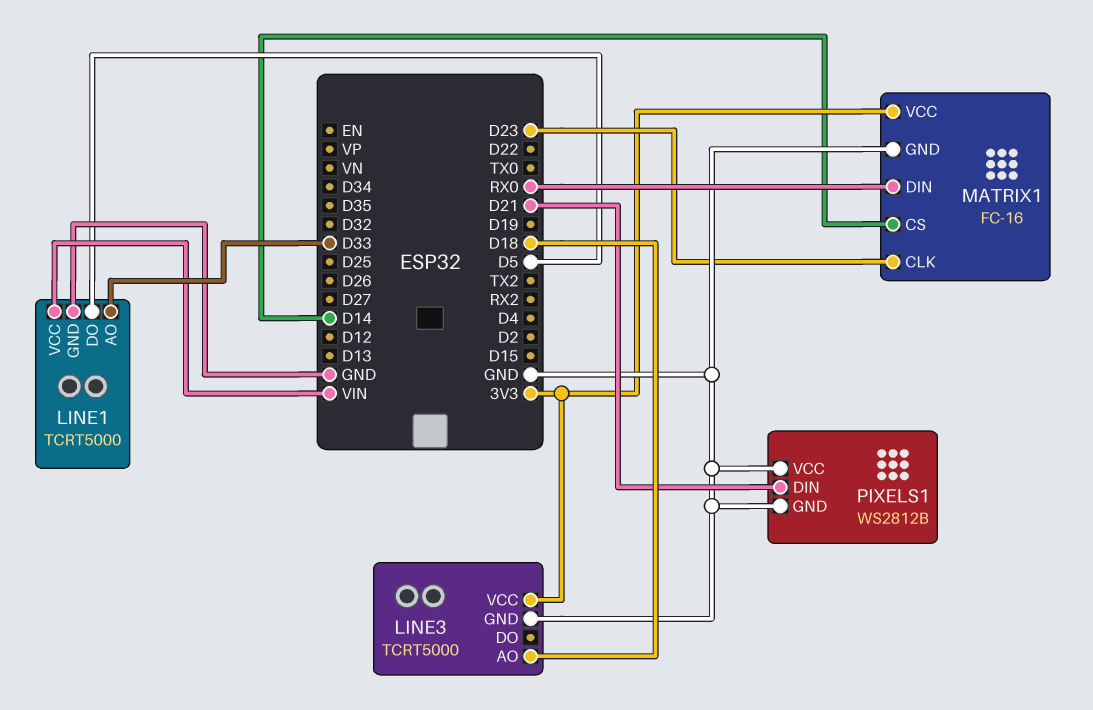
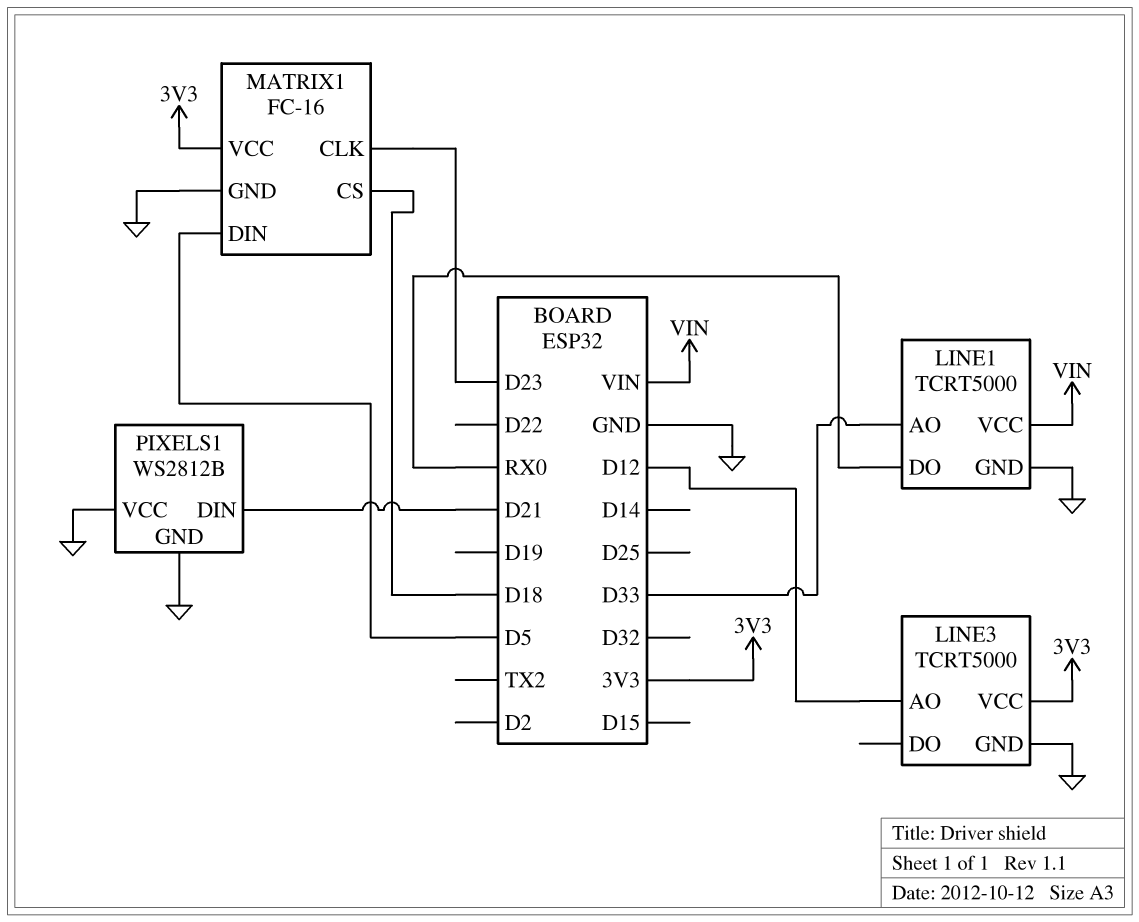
LINE1 pin DO: D5 -> RX0
LINE3 pin AO: D18 -> D12
MATRIX1 pin CS: D14 -> D18
MATRIX1 pin DIN: RX0 -> D5

